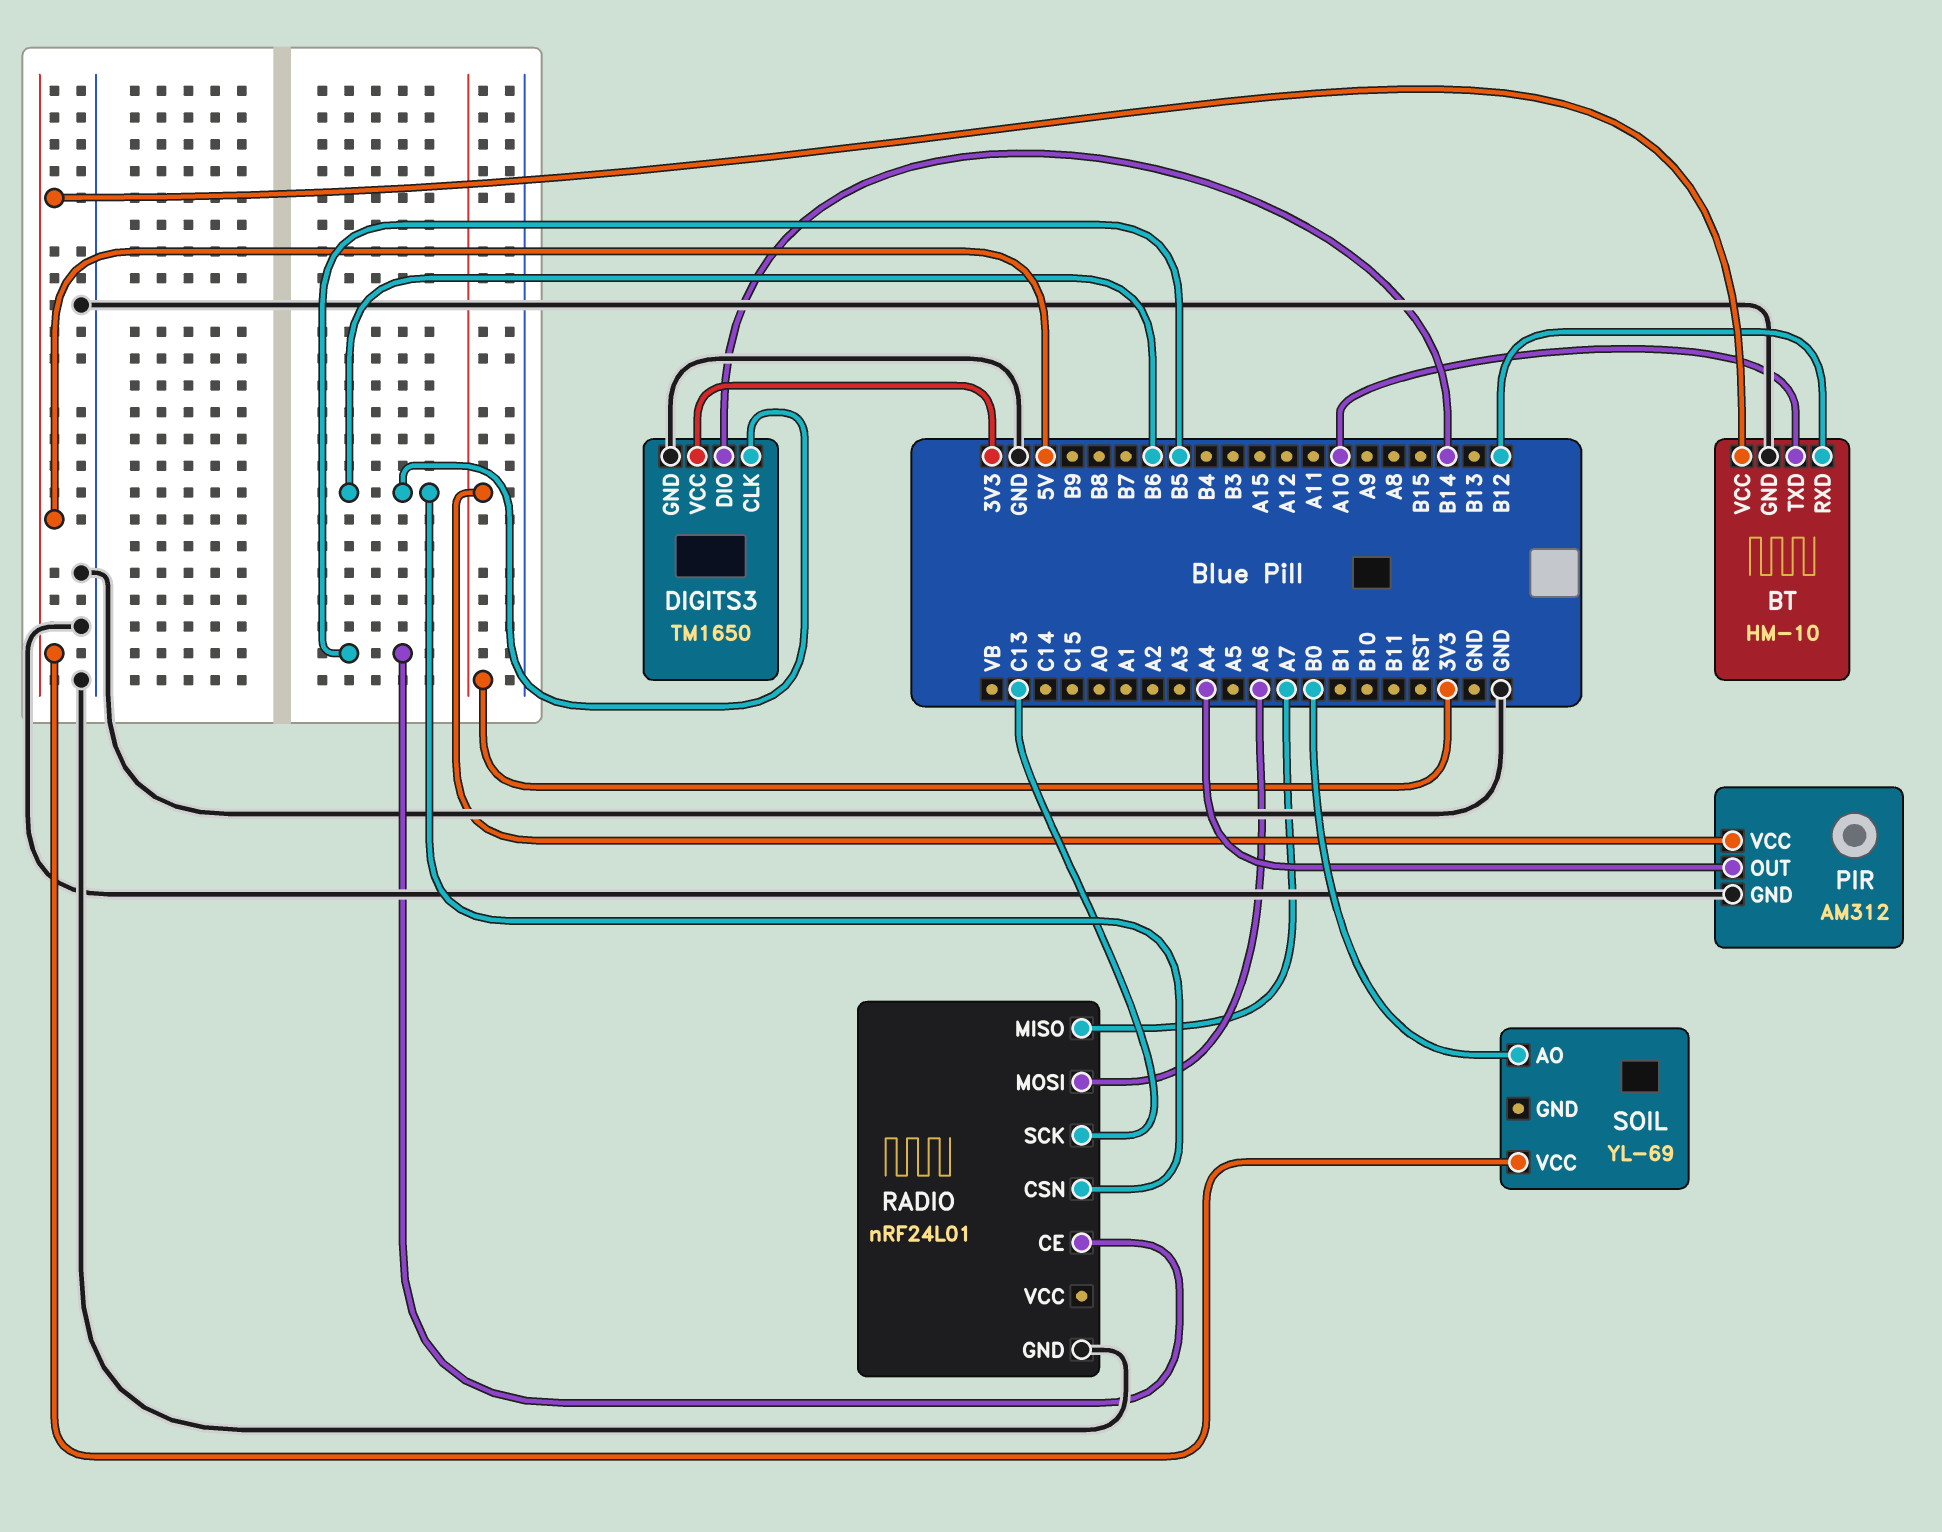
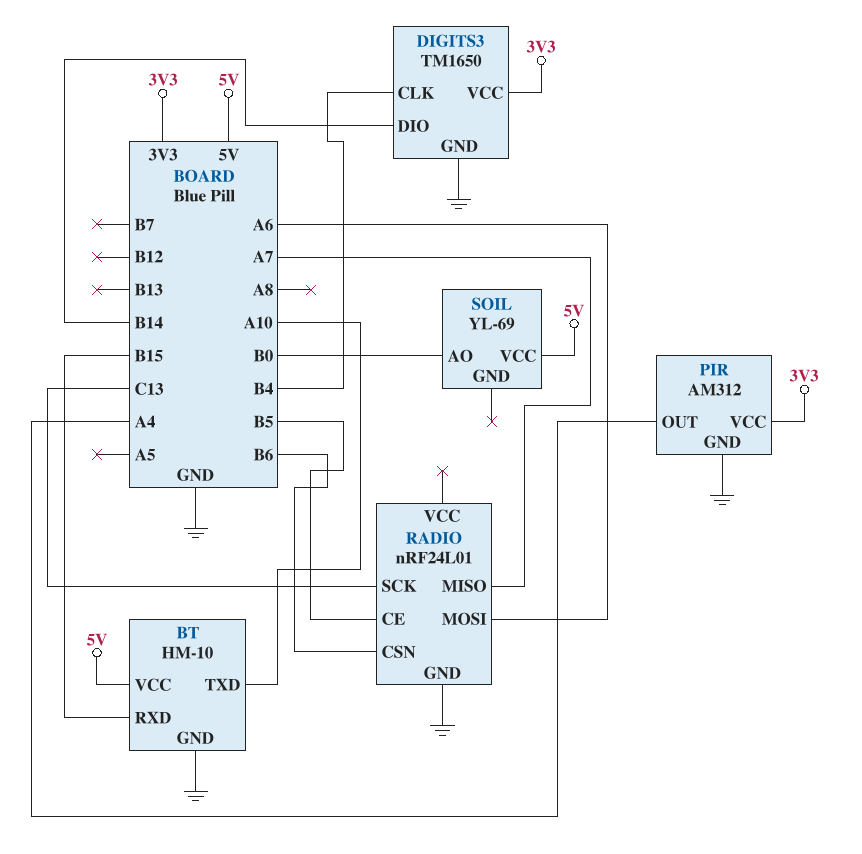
BT pin RXD: B12 -> B15
DIGITS3 pin CLK: B6 -> B4

